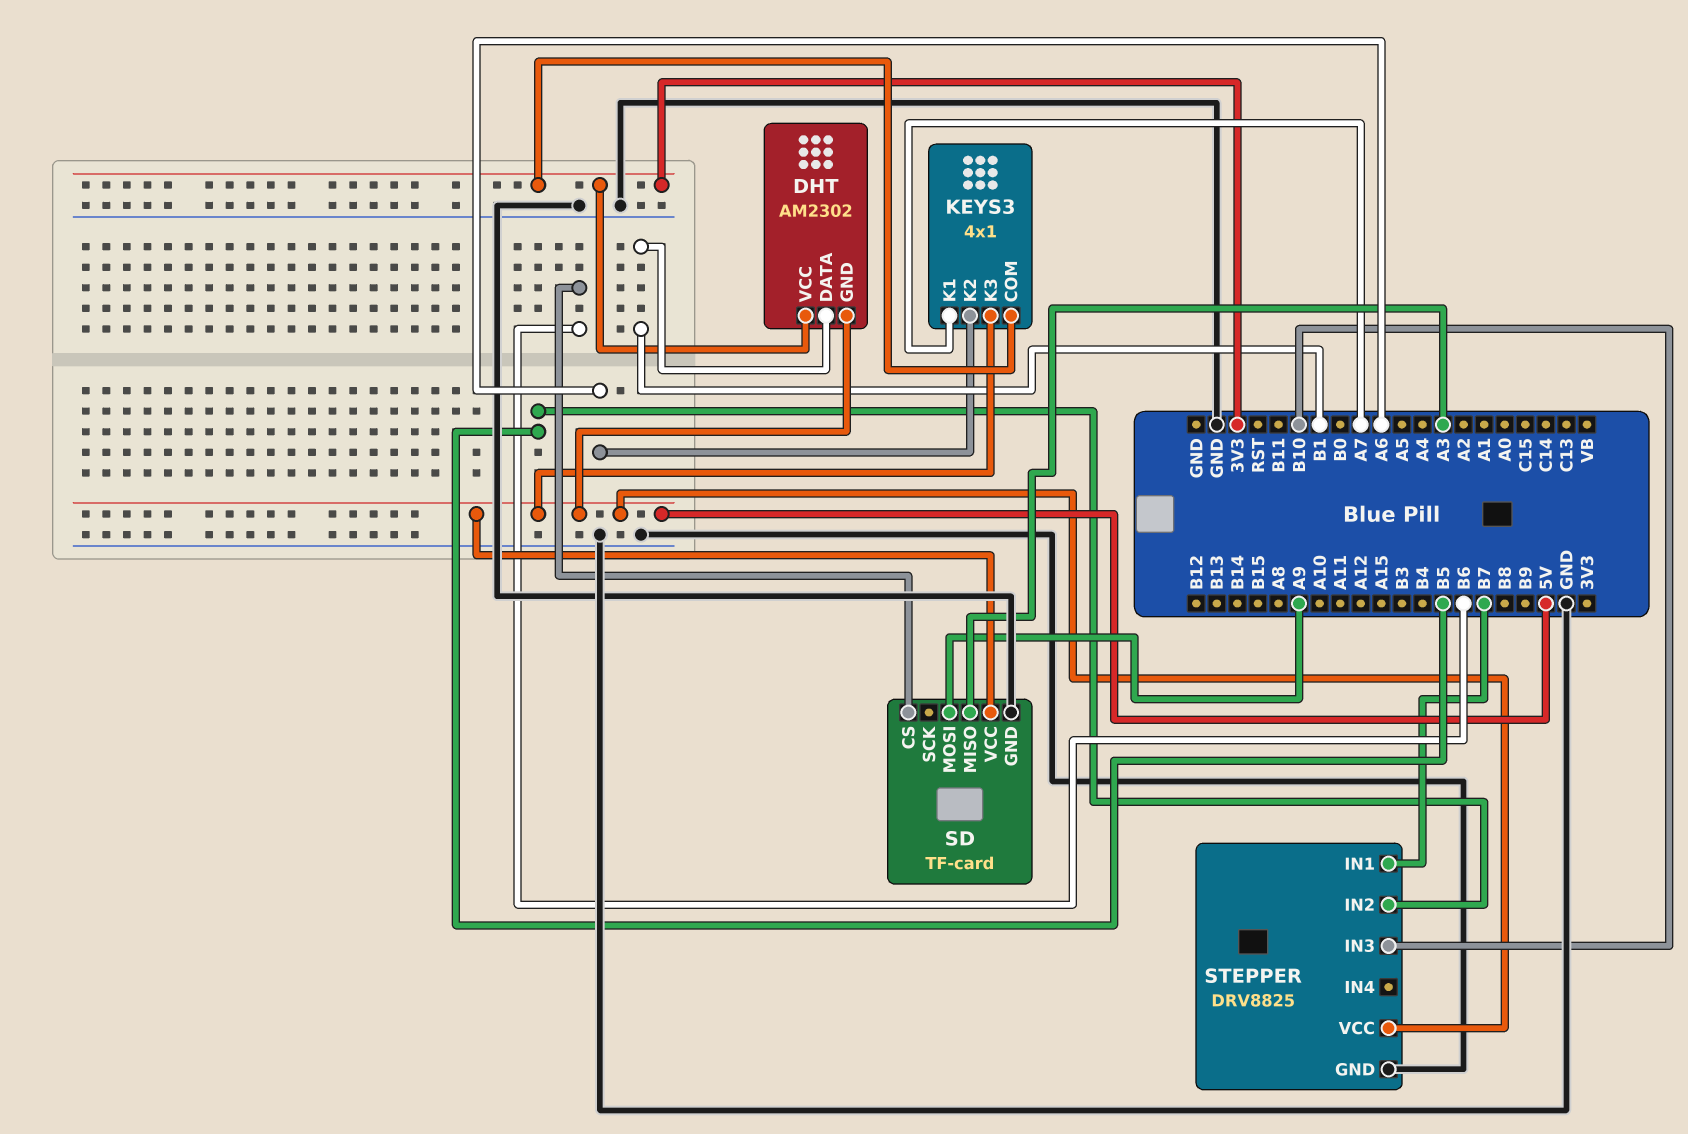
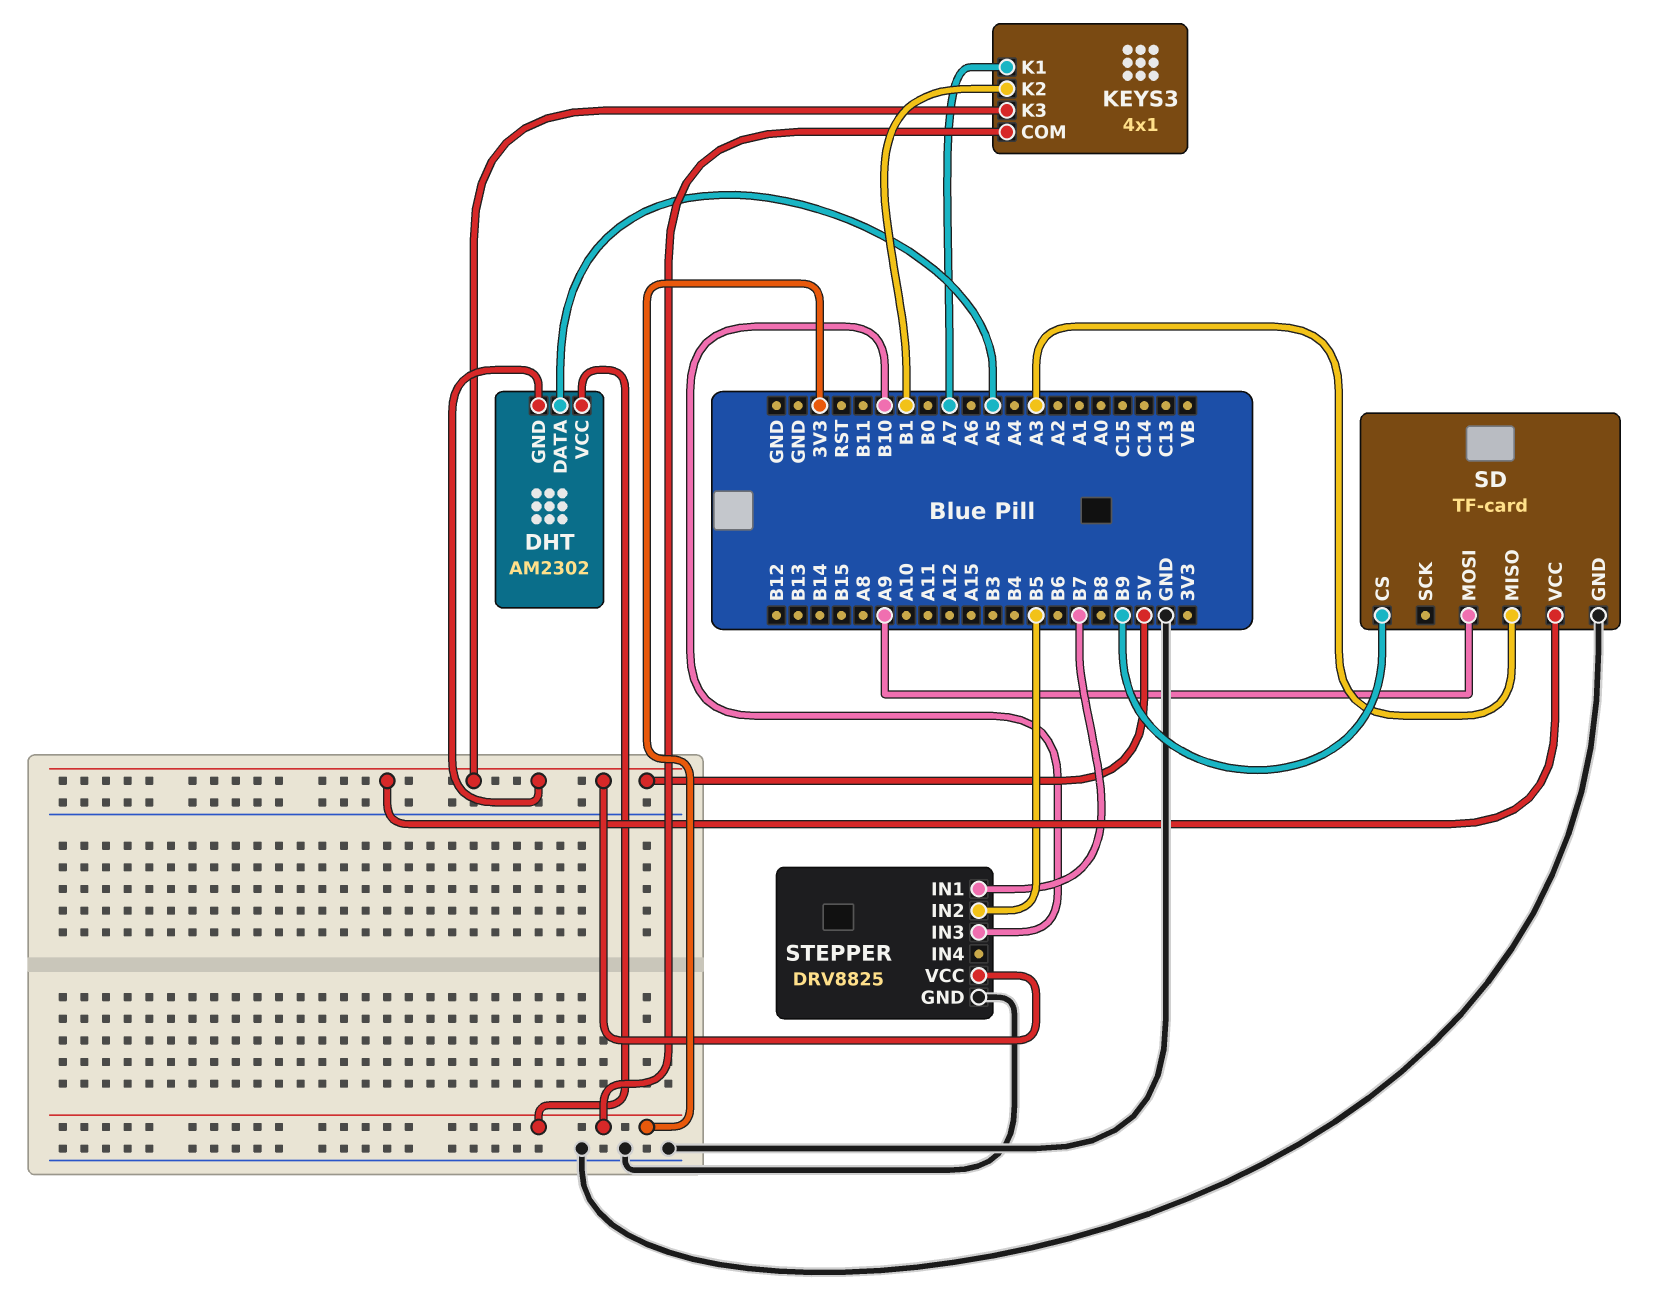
DHT pin DATA: B1 -> A5
KEYS3 pin K2: A6 -> B1
SD pin CS: B6 -> B9

